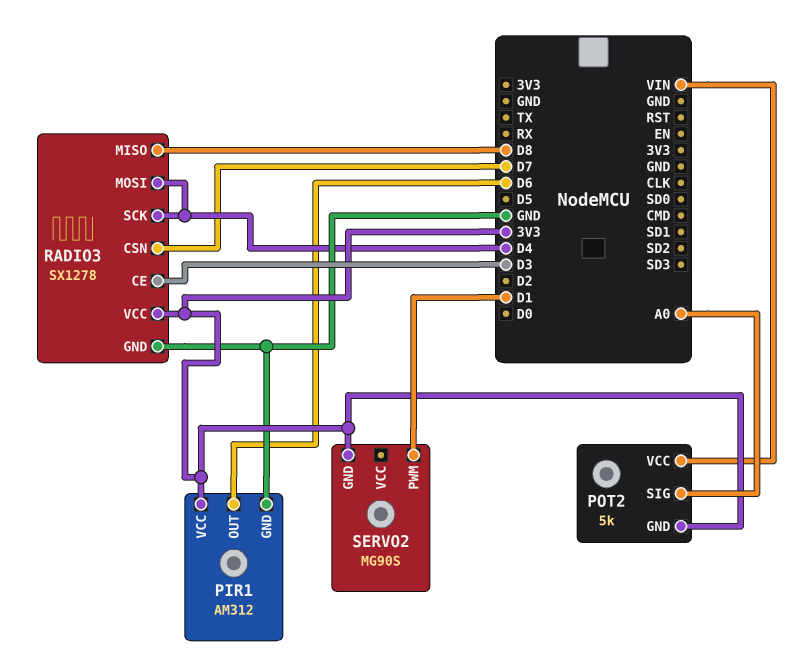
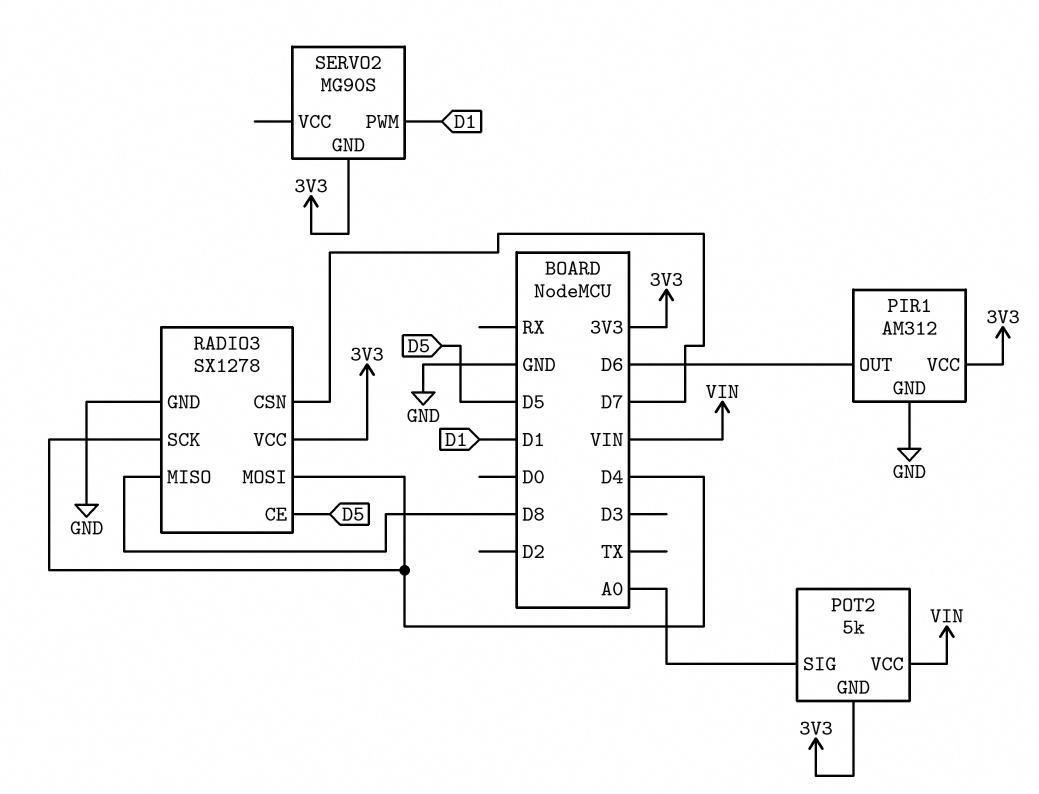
RADIO3 pin CE: D3 -> D5

